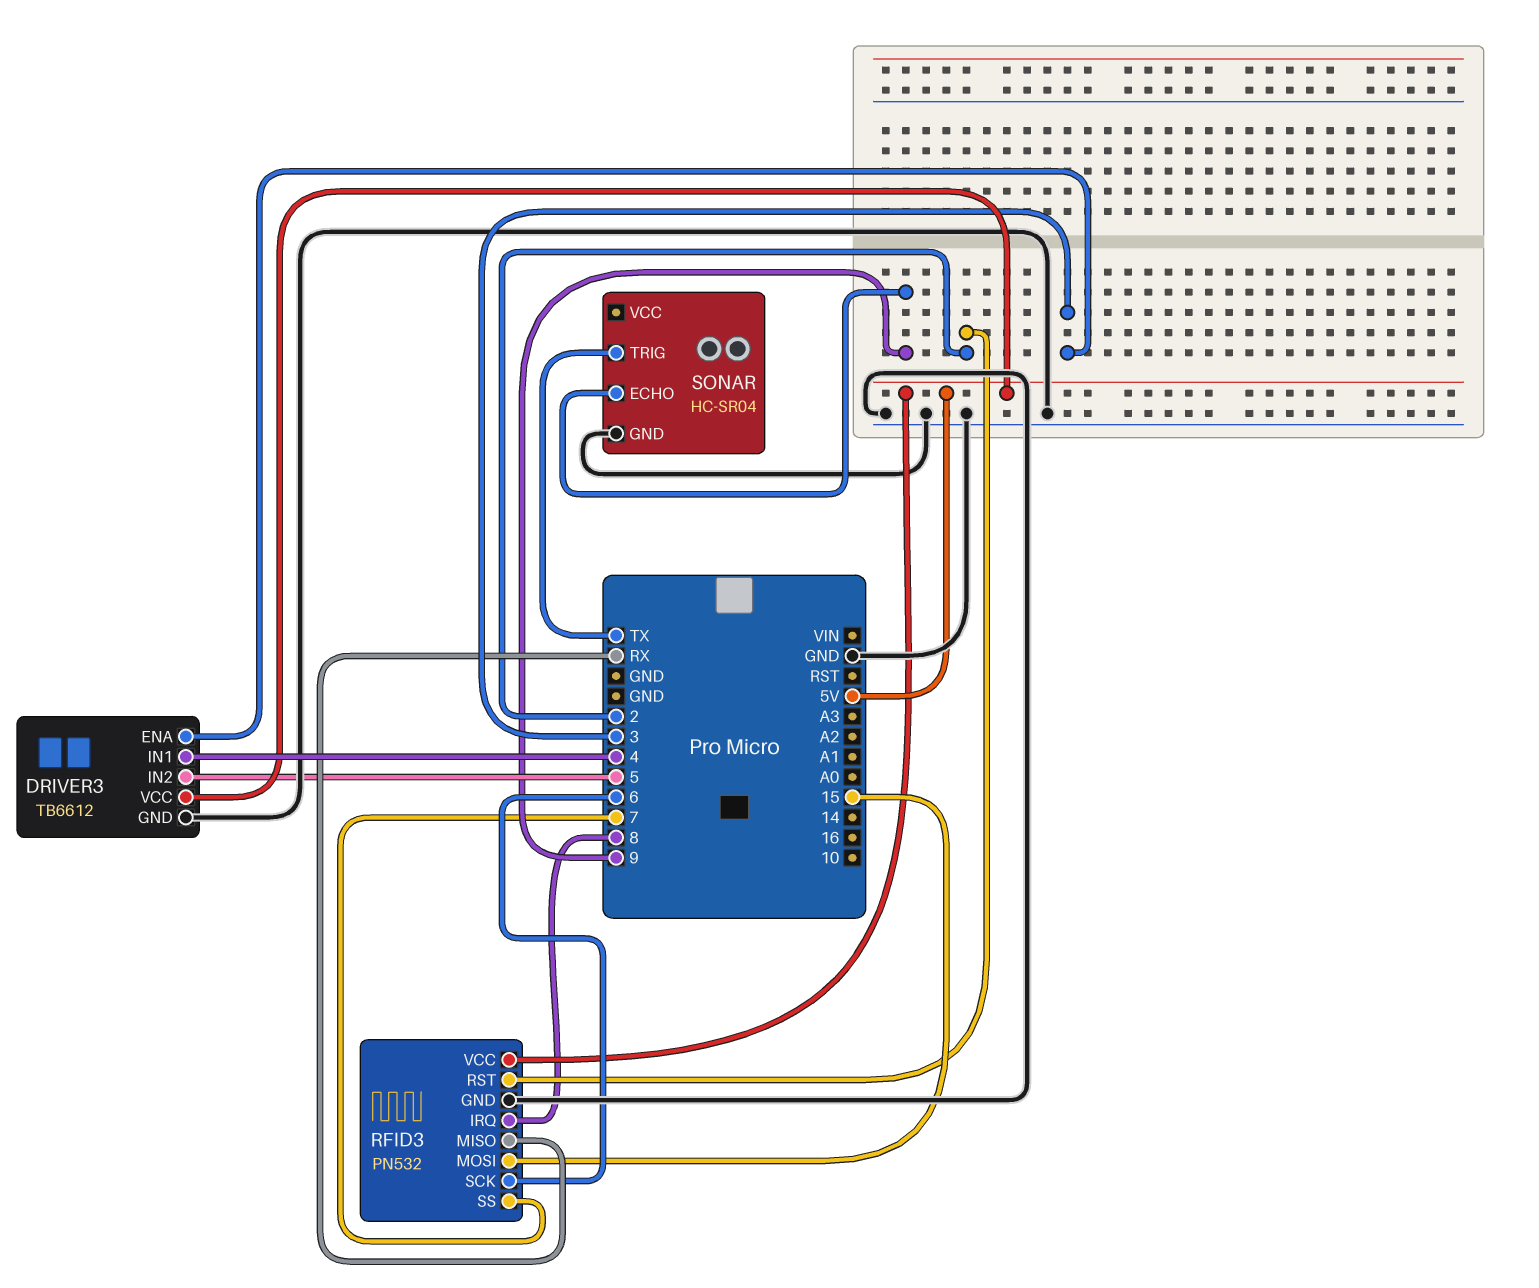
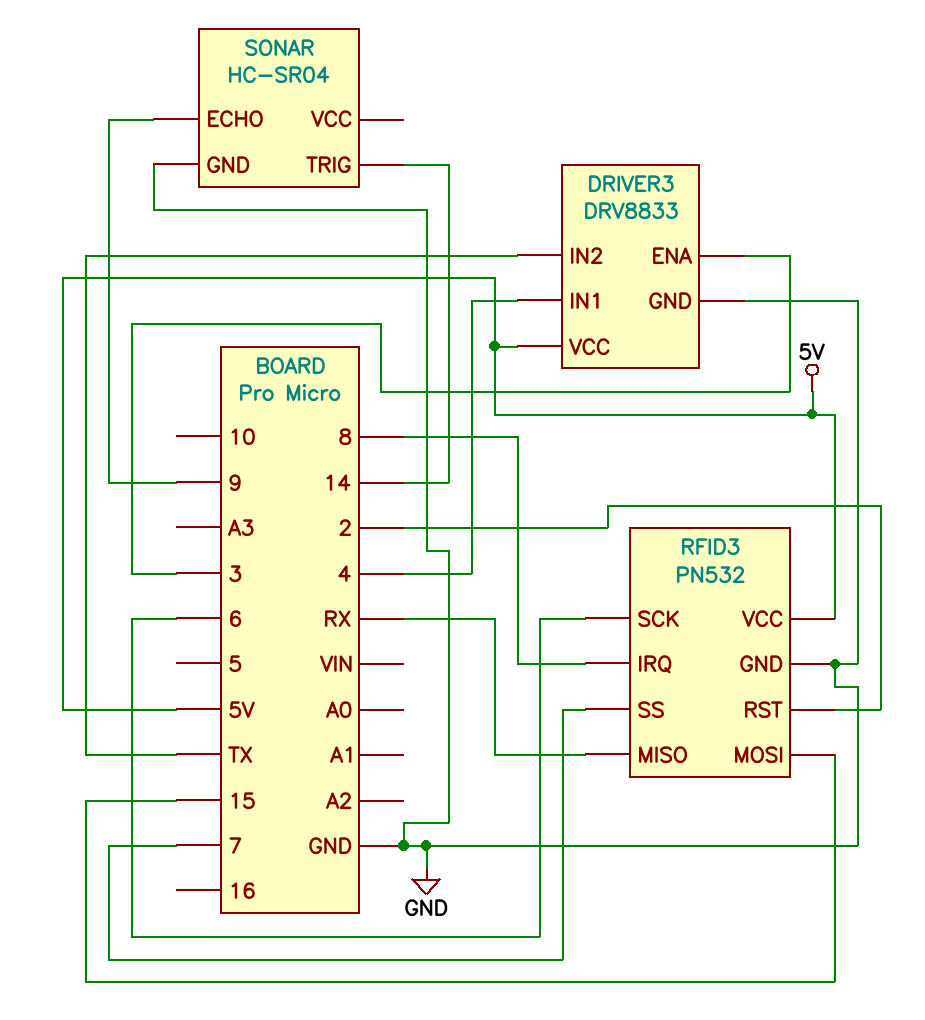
DRIVER3: TB6612 -> DRV8833
DRIVER3 pin IN2: 5 -> TX
SONAR pin TRIG: TX -> 14

